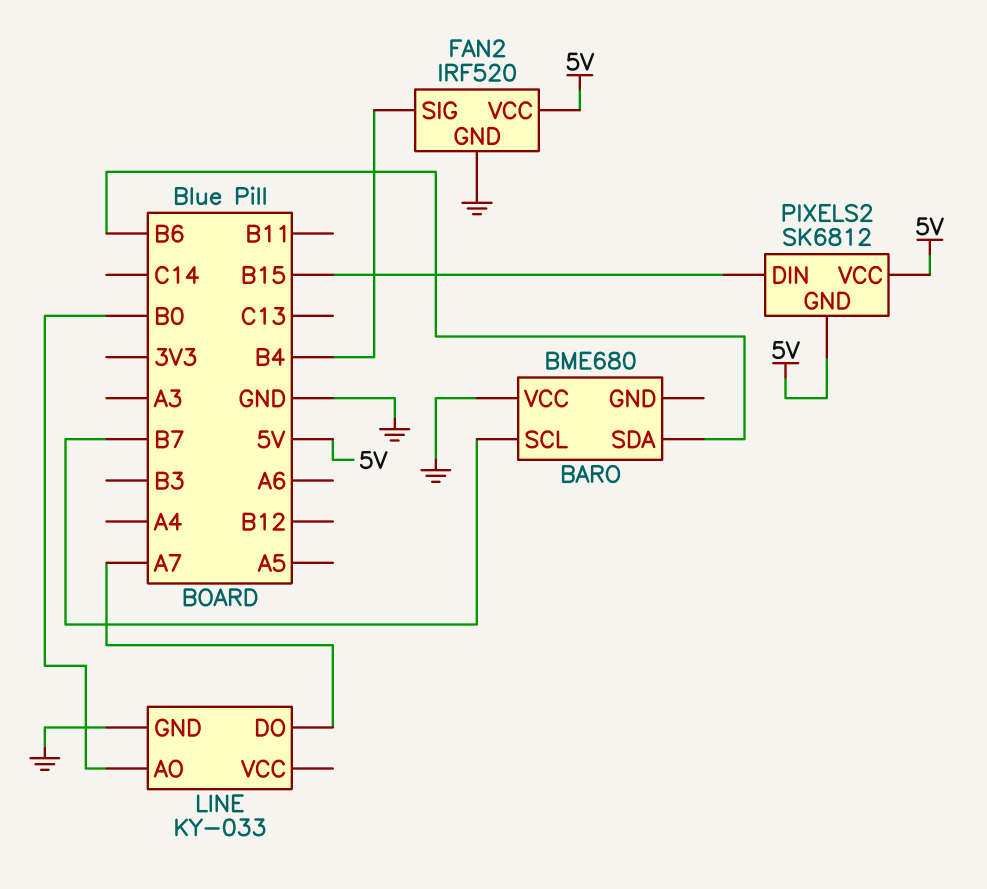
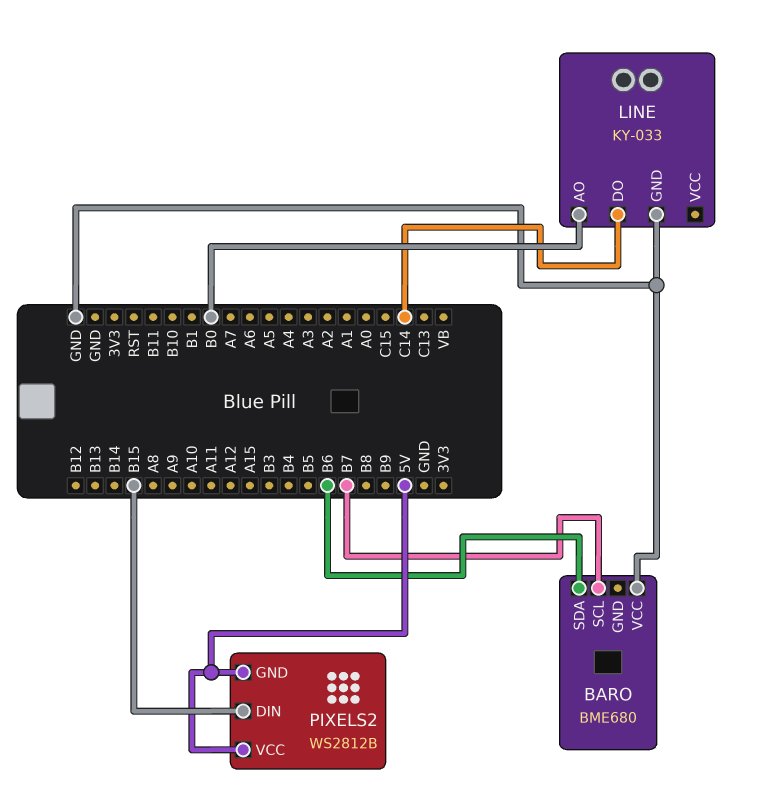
FAN2: IRF520 -> none
FAN2 pin GND: GND -> none
FAN2 pin SIG: B4 -> none
FAN2 pin VCC: 5V -> none
LINE pin DO: A7 -> C14
PIXELS2: SK6812 -> WS2812B

